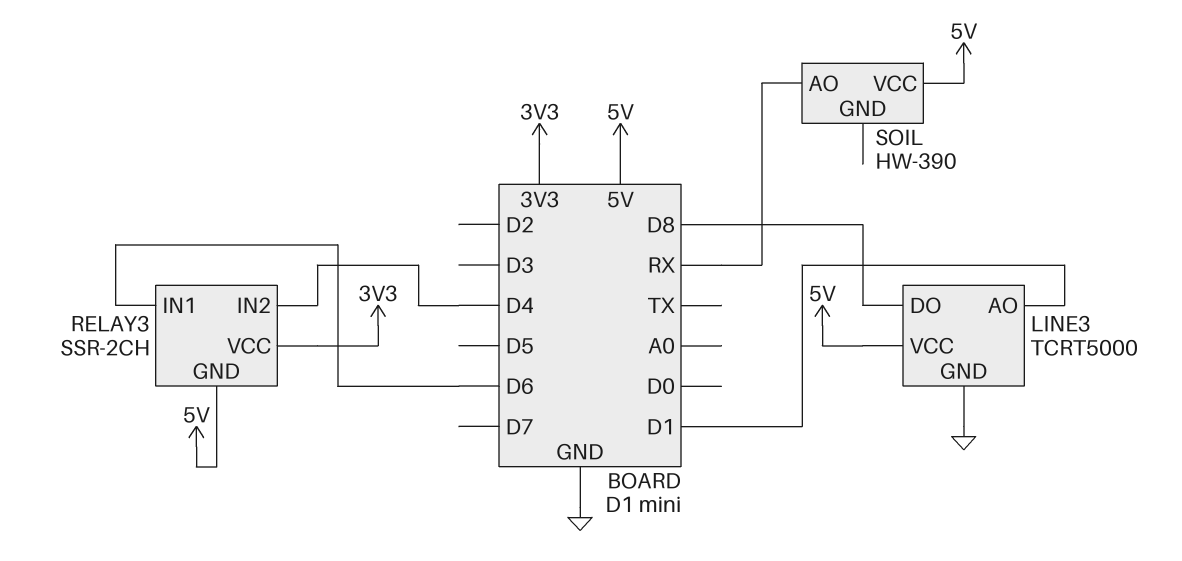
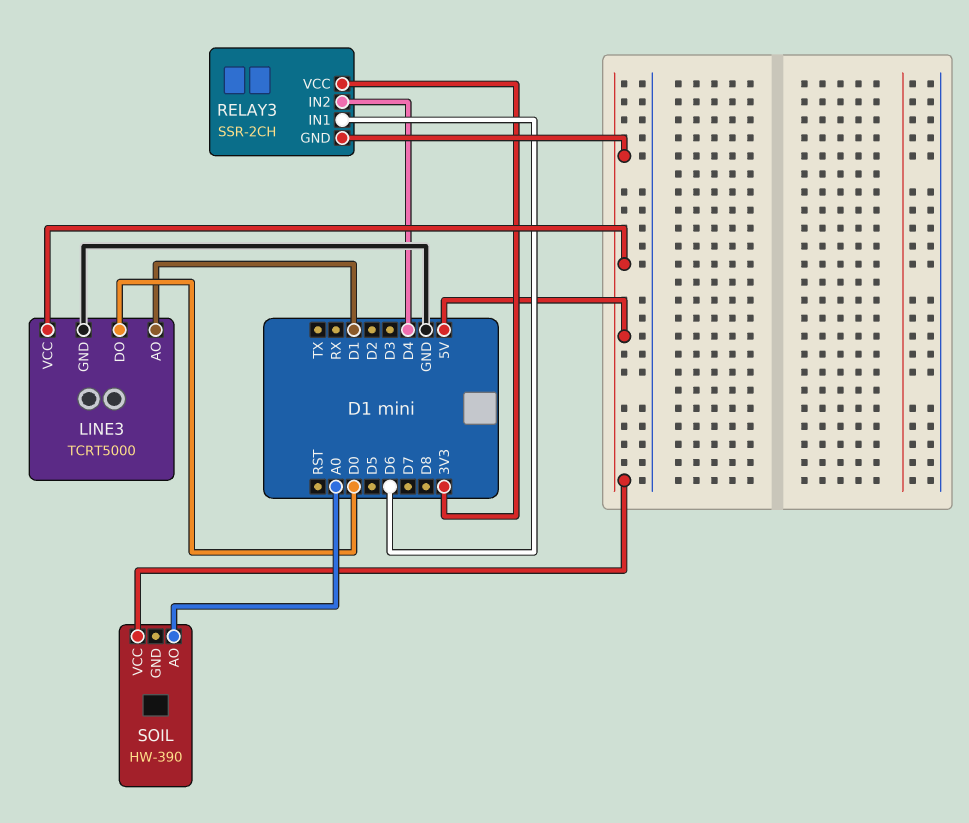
LINE3 pin DO: D8 -> D0
SOIL pin AO: RX -> A0

